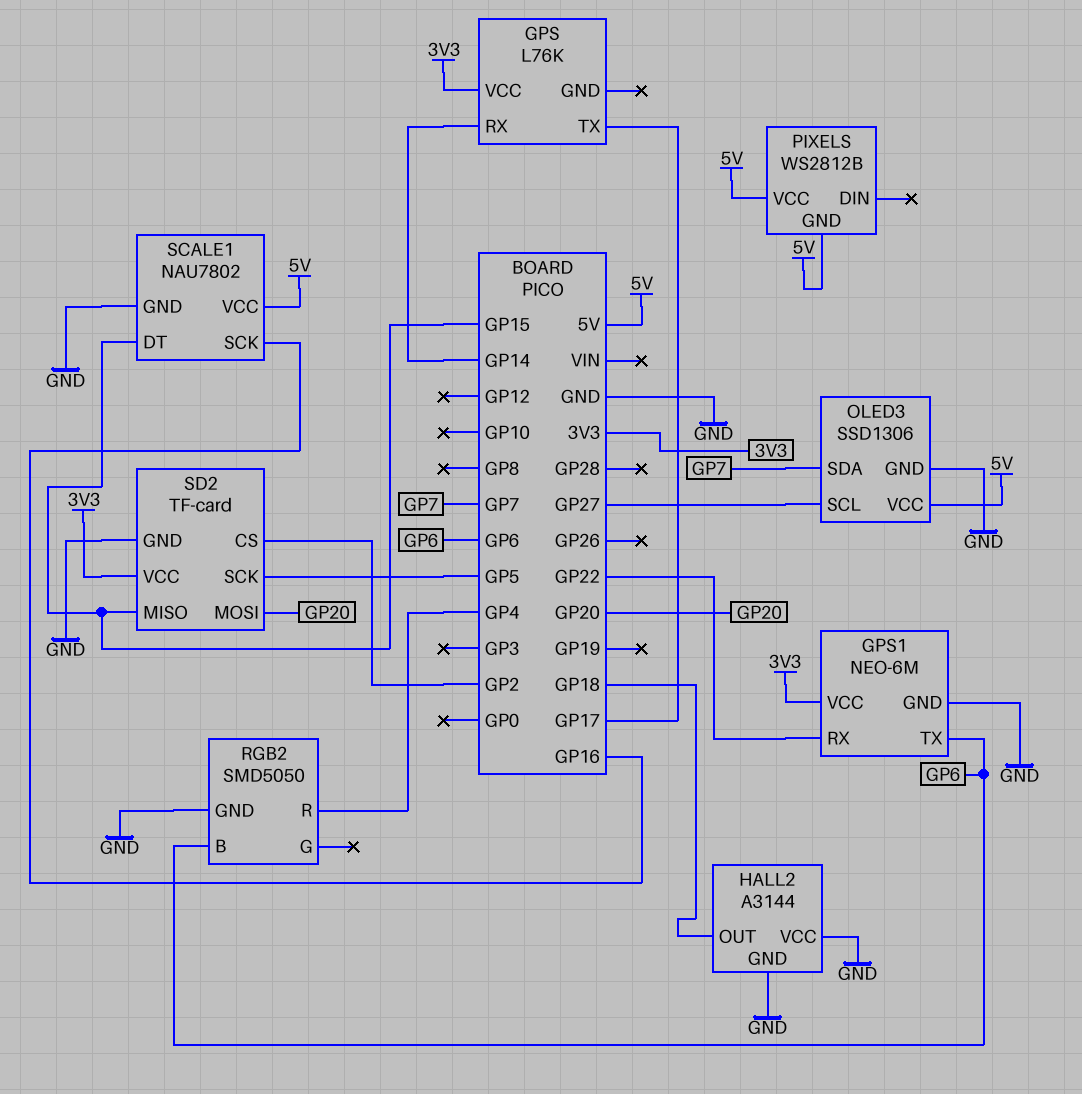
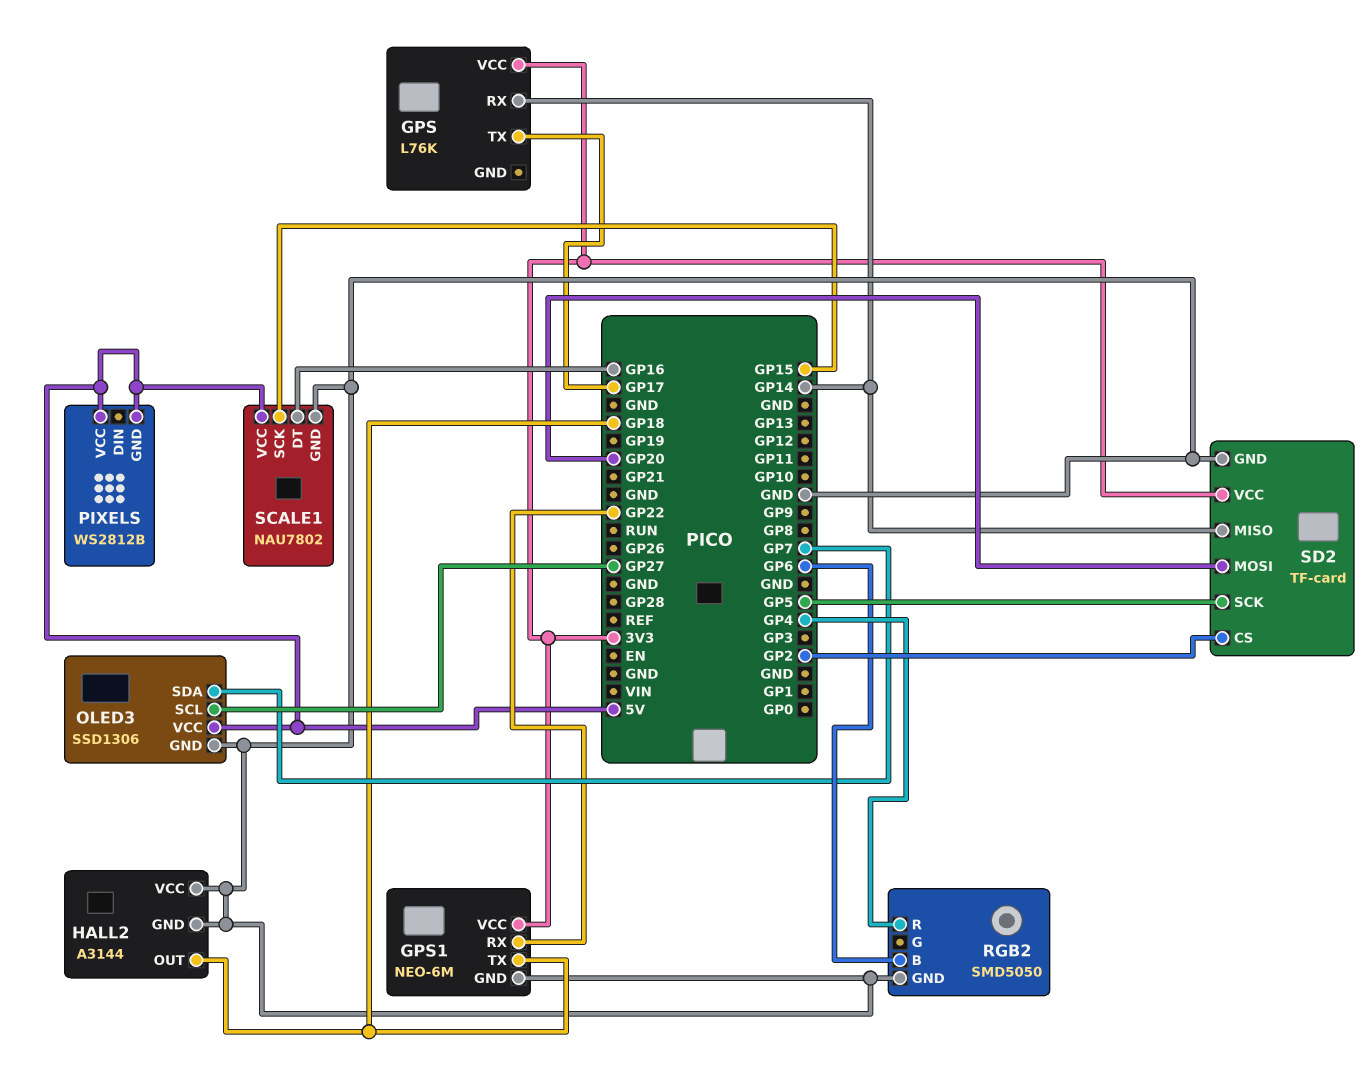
GPS1 pin TX: GP6 -> GP18
SCALE1 pin DT: GP15 -> GP16
SCALE1 pin SCK: GP16 -> GP15
SD2 pin MISO: GP15 -> GP14

